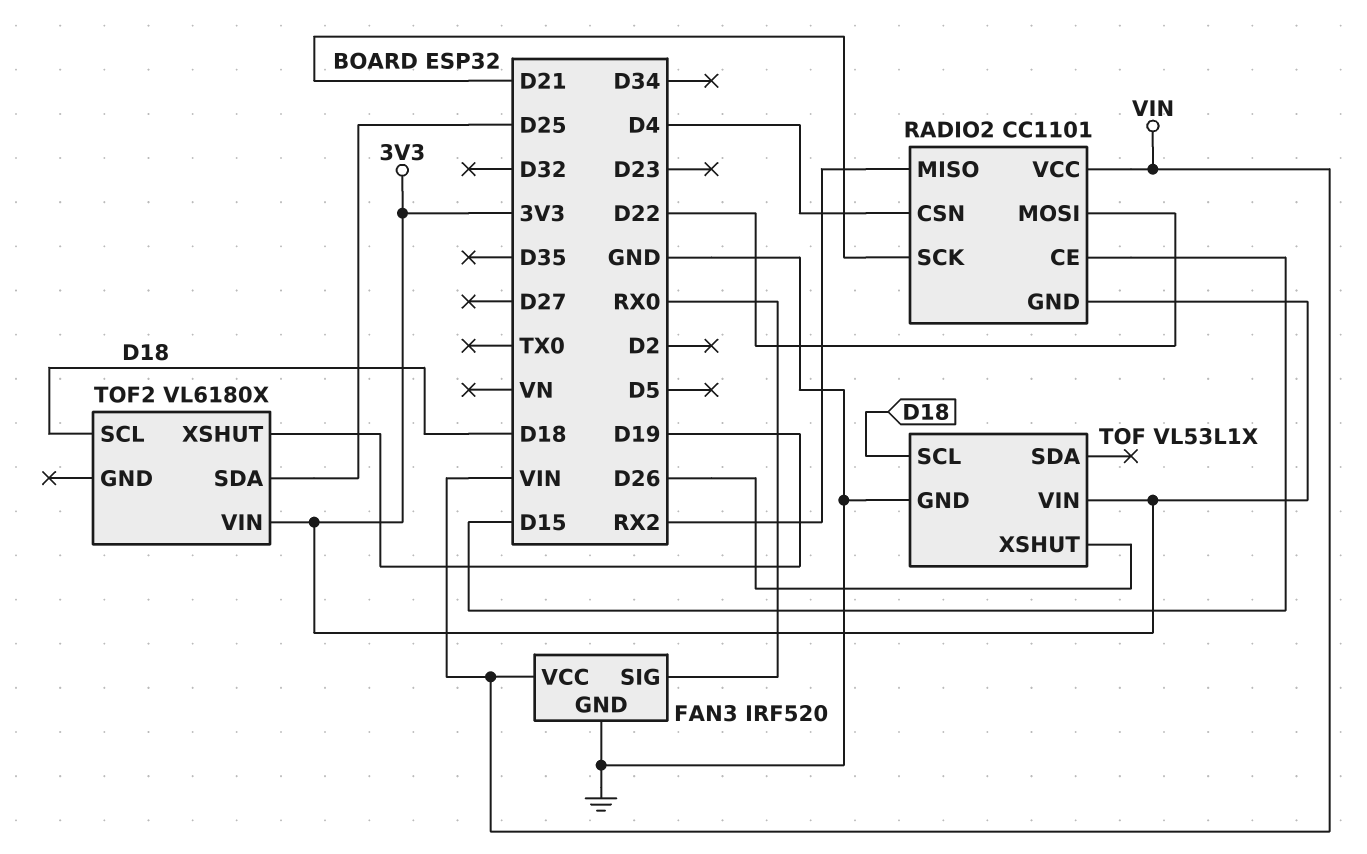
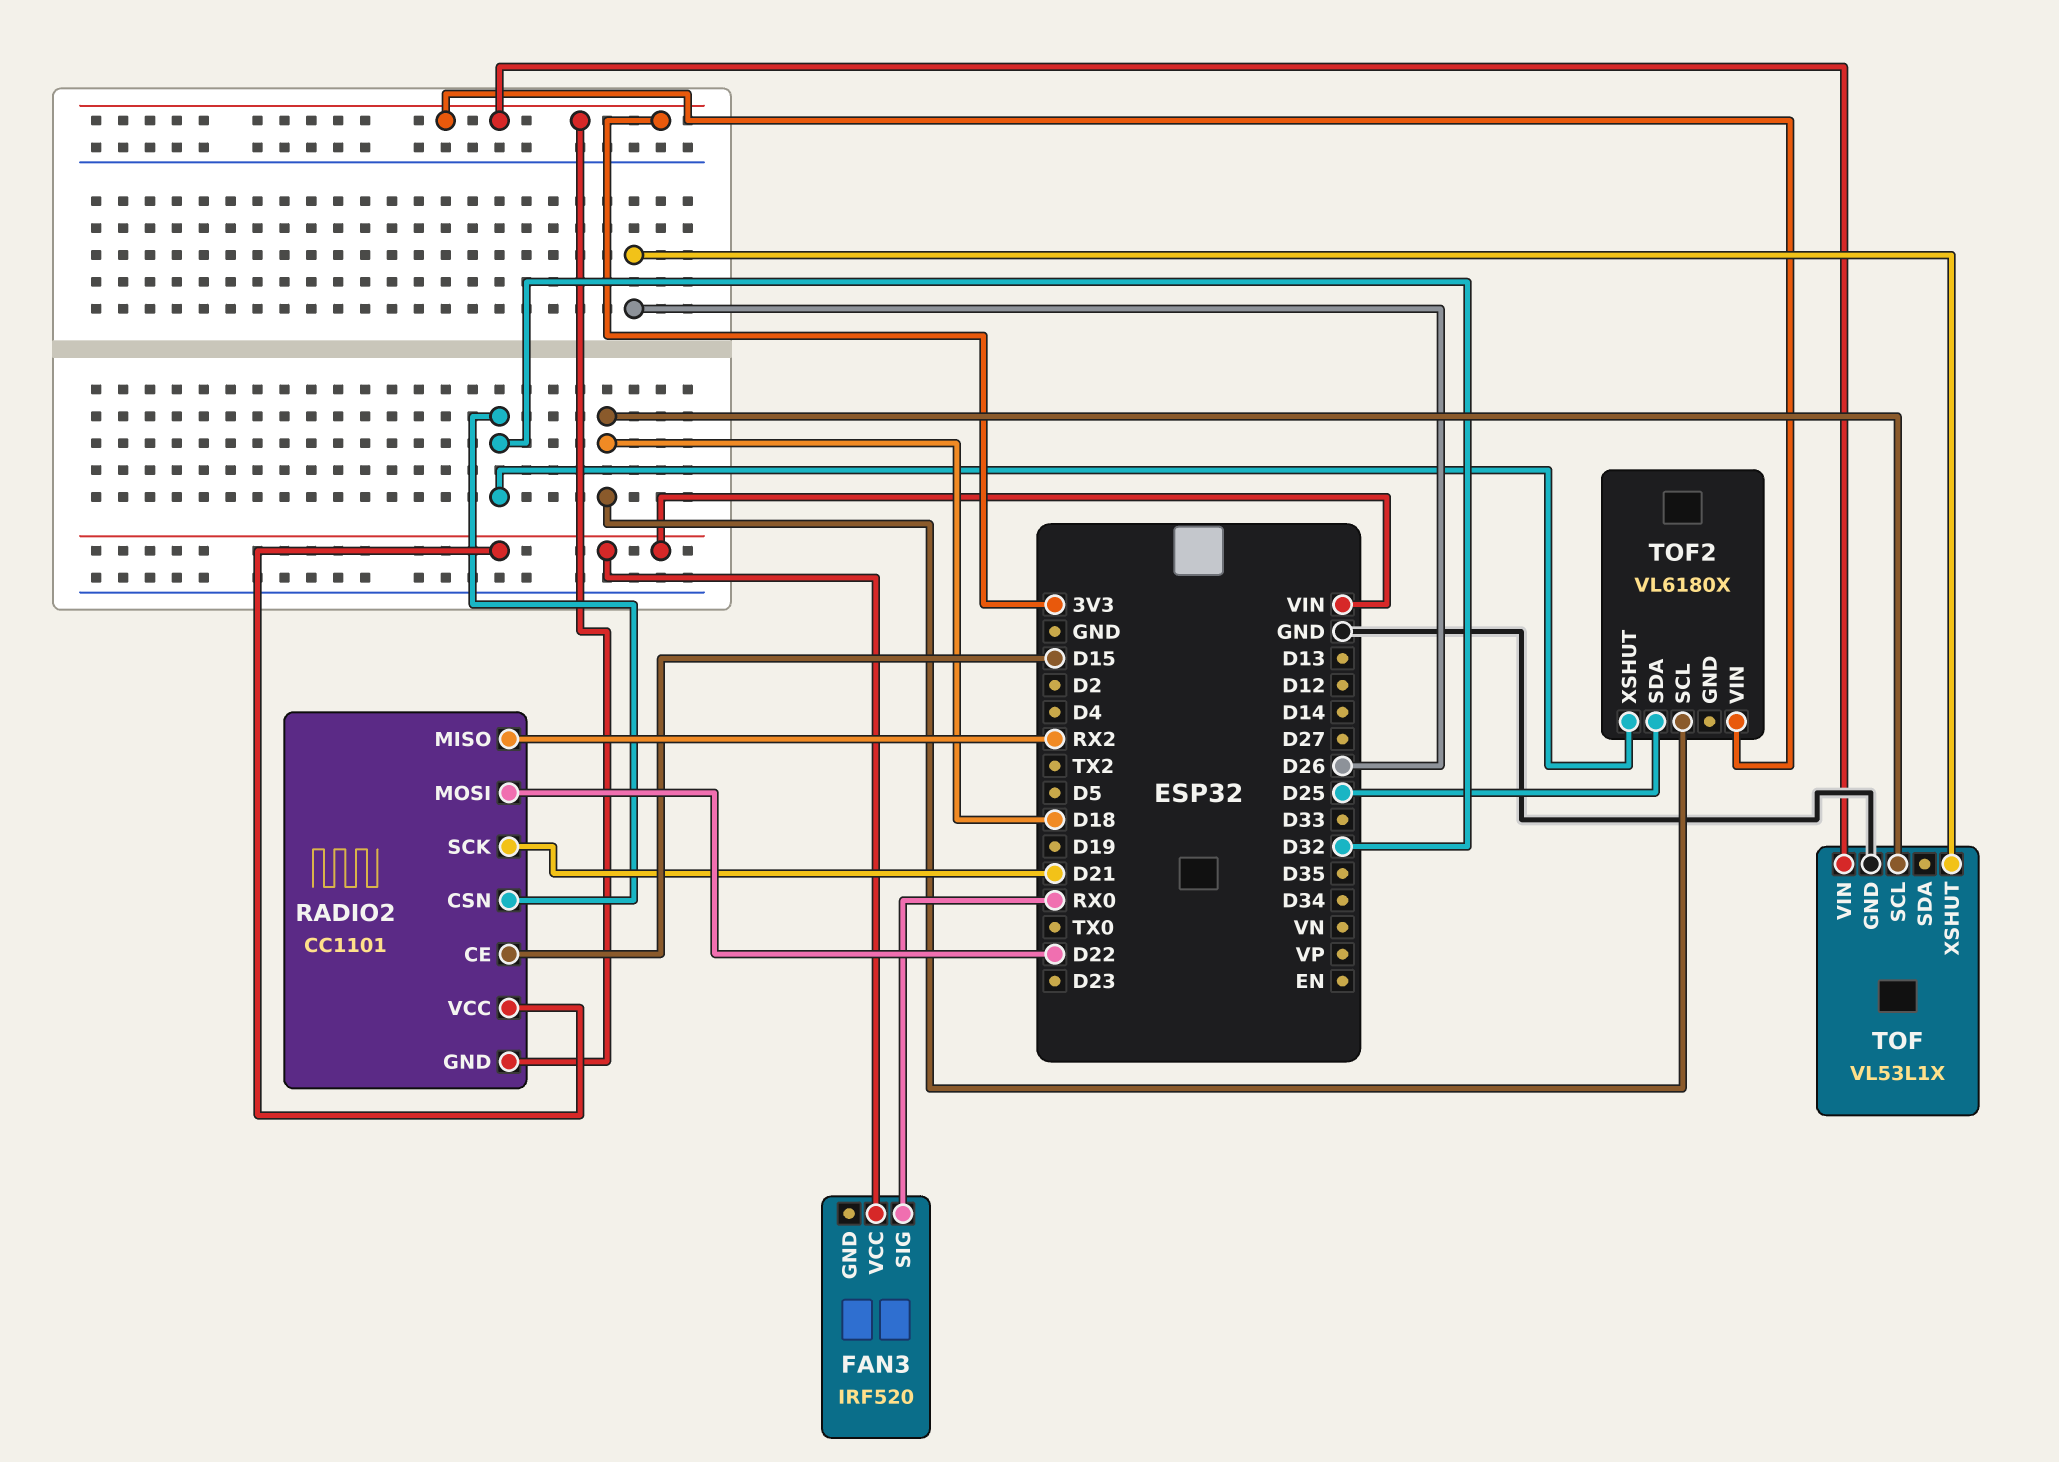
FAN3 pin GND: GND -> none
RADIO2 pin CSN: D4 -> D32
TOF2 pin XSHUT: D19 -> D32

